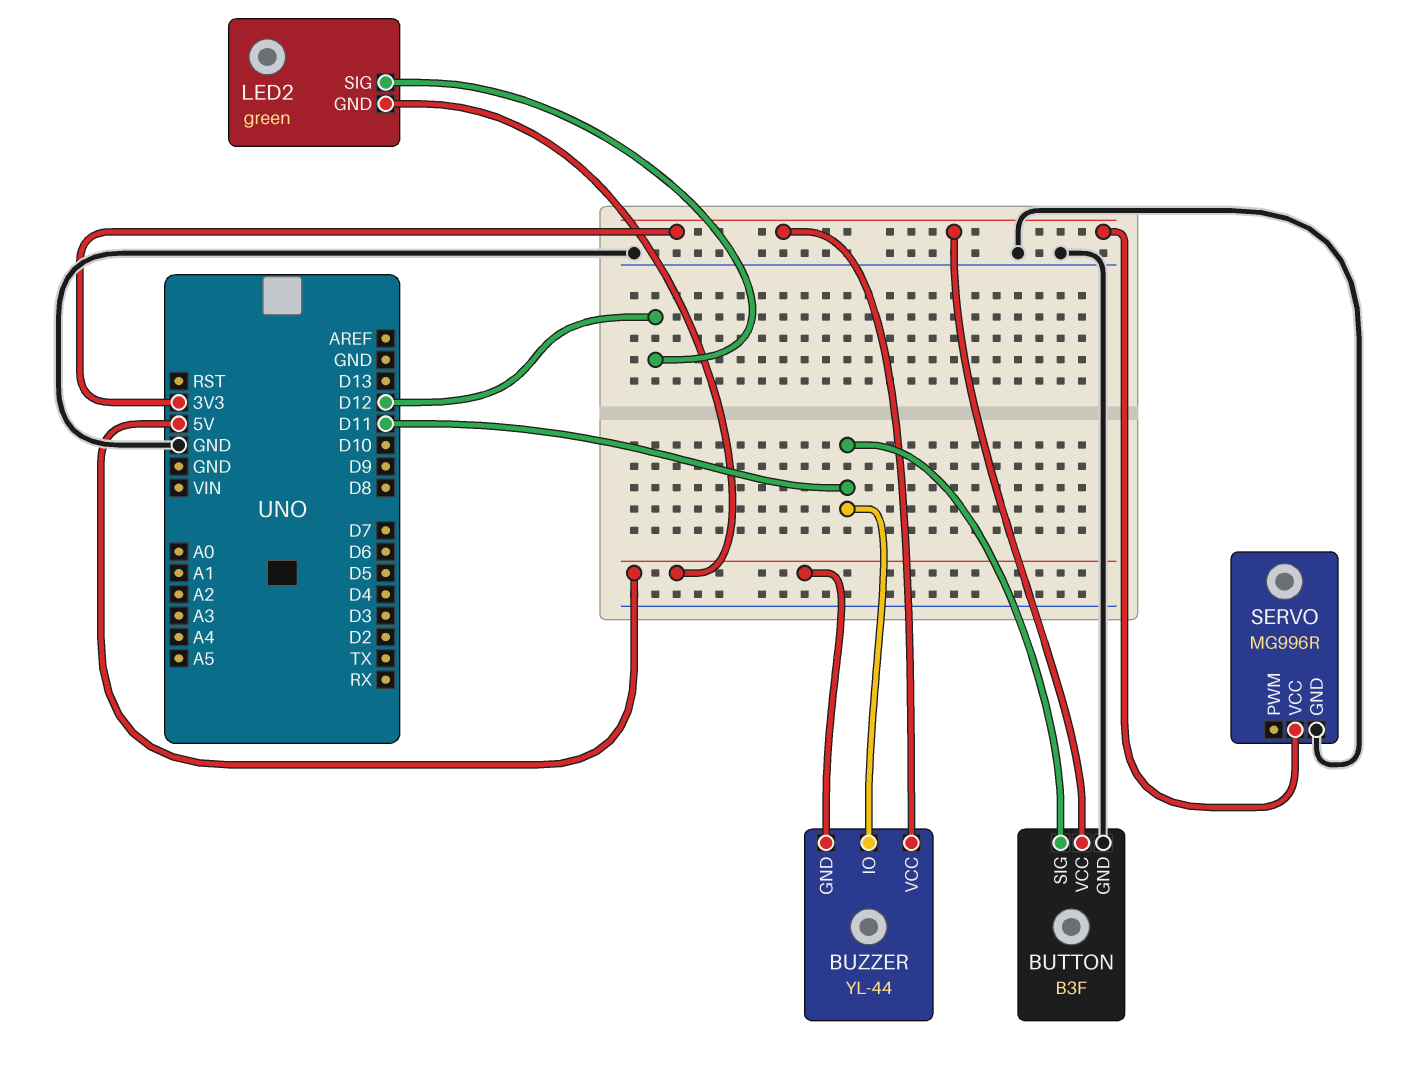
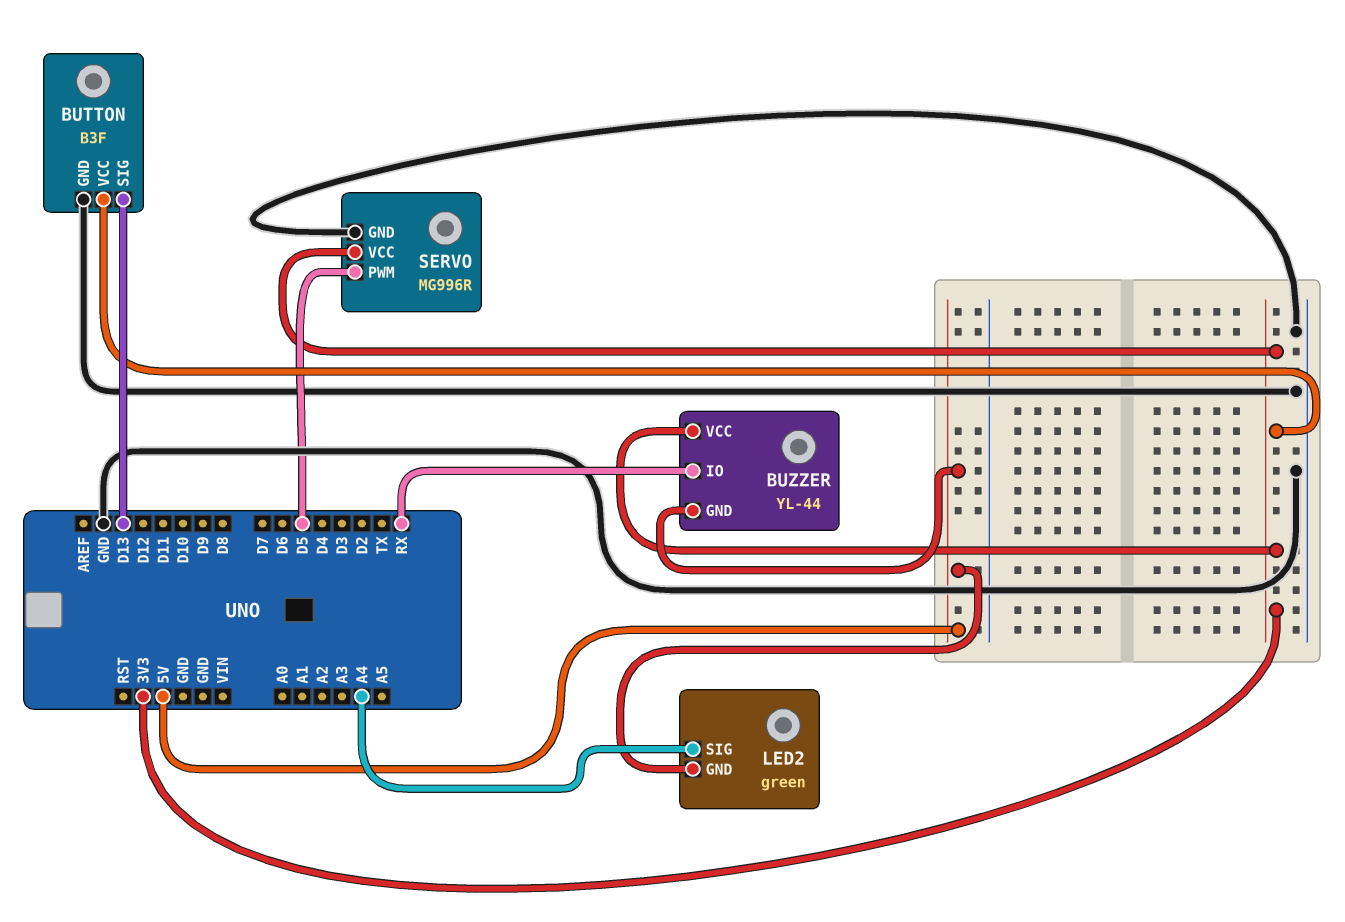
BUTTON pin SIG: D11 -> D13
BUZZER pin IO: D11 -> RX
LED2 pin SIG: D12 -> A4
SERVO pin PWM: none -> D5

